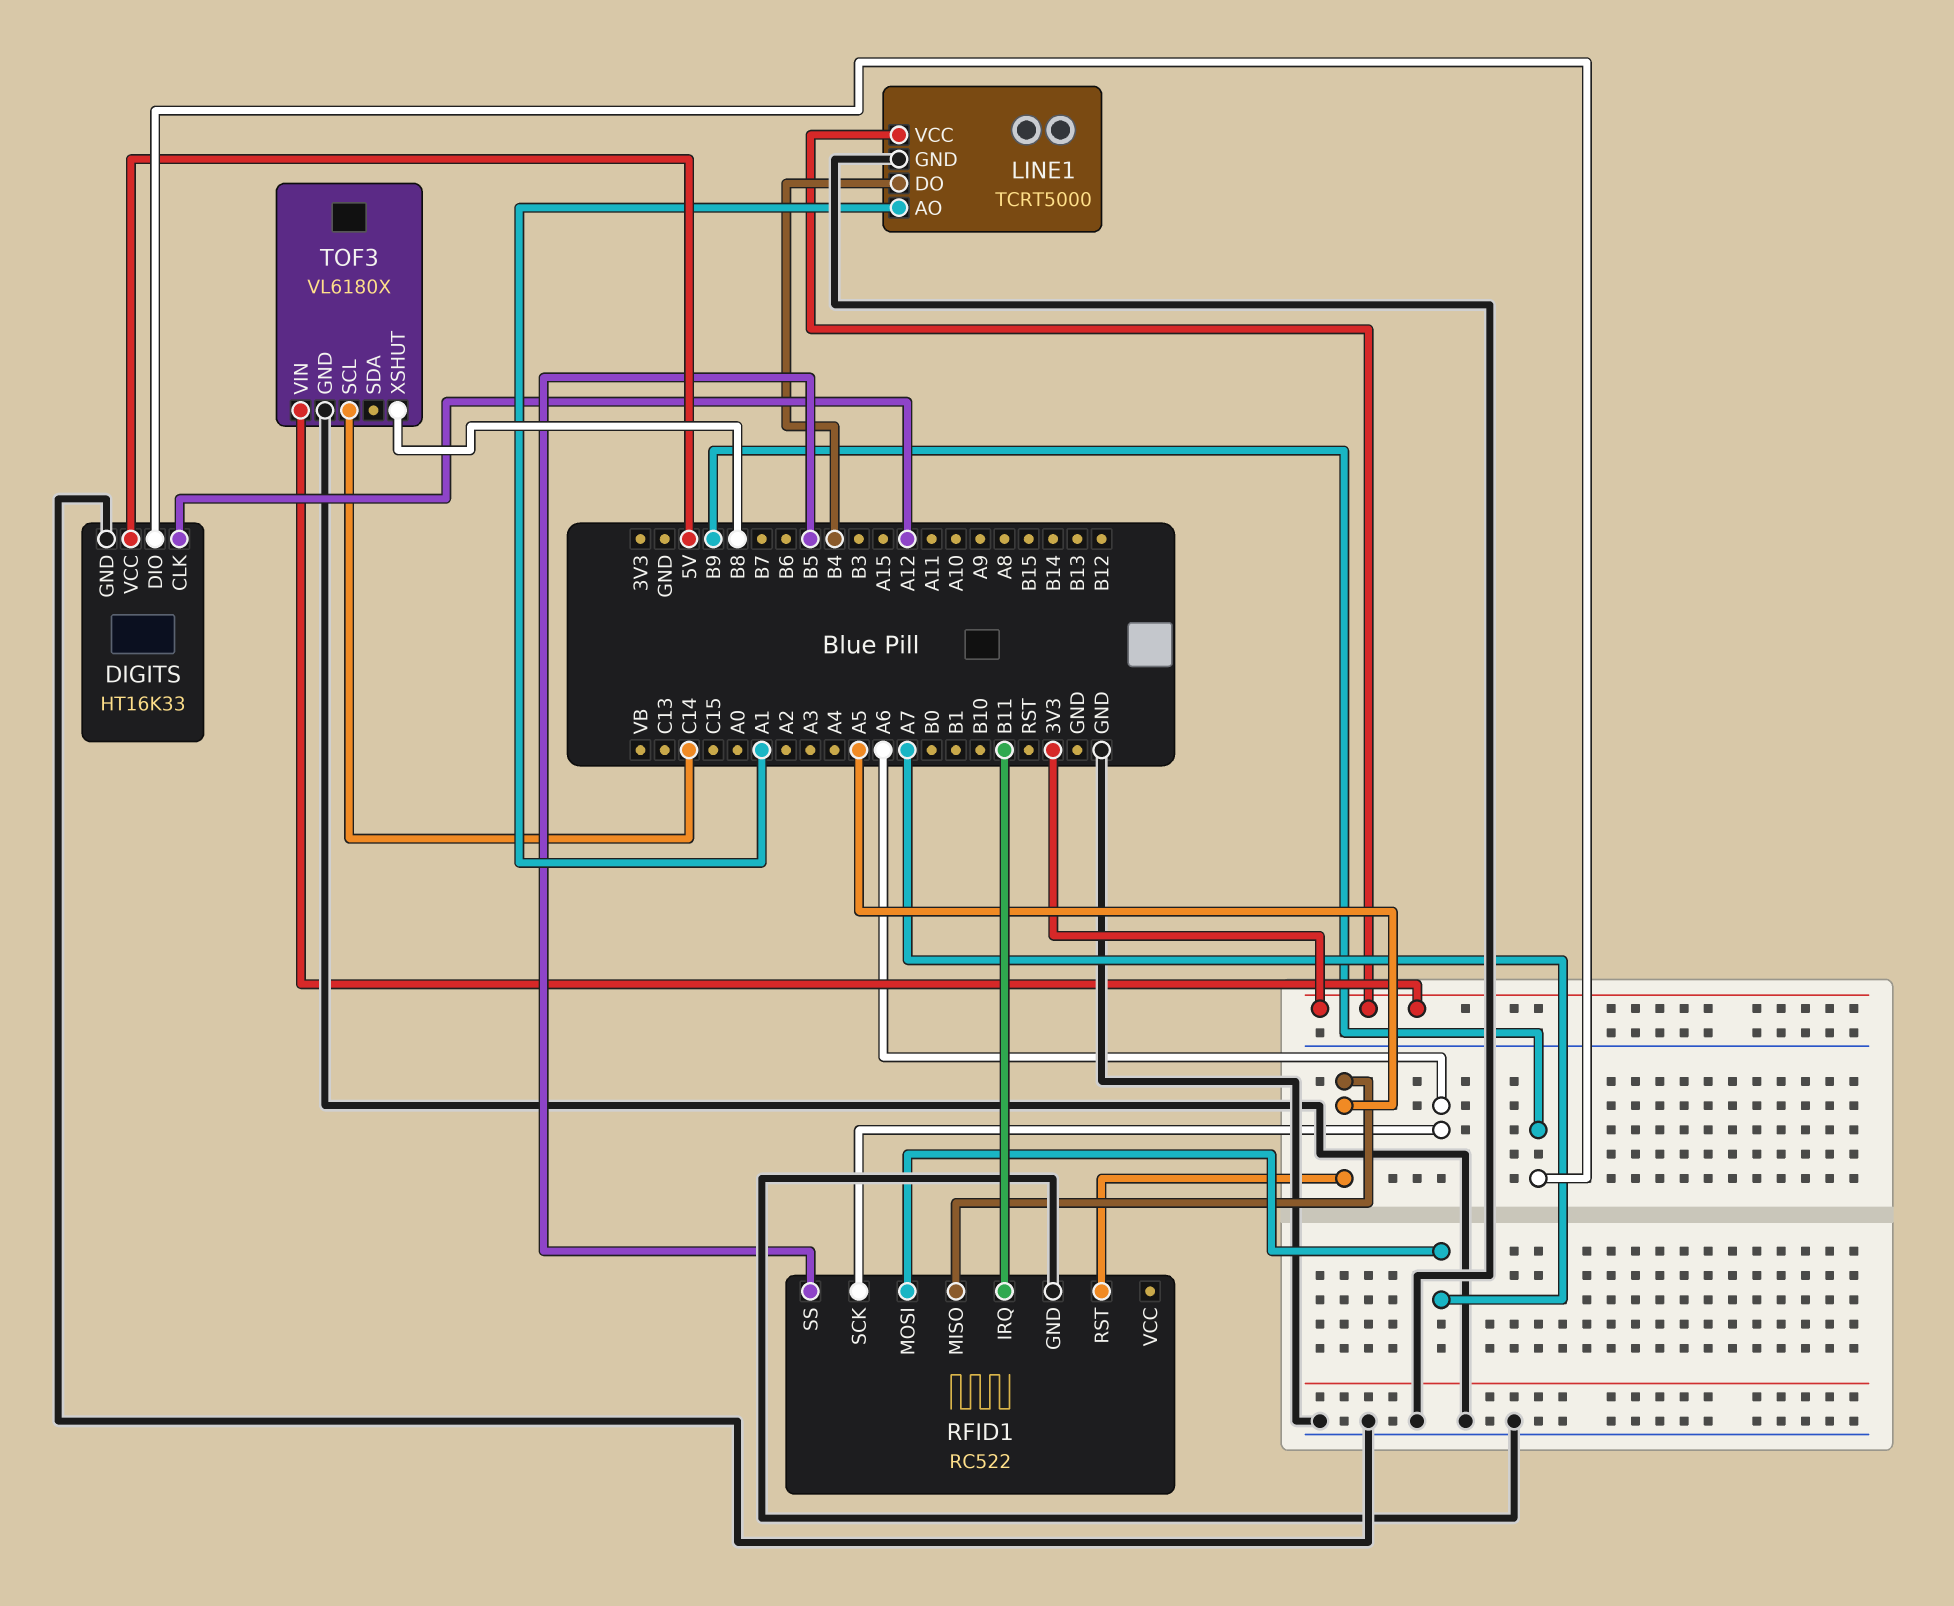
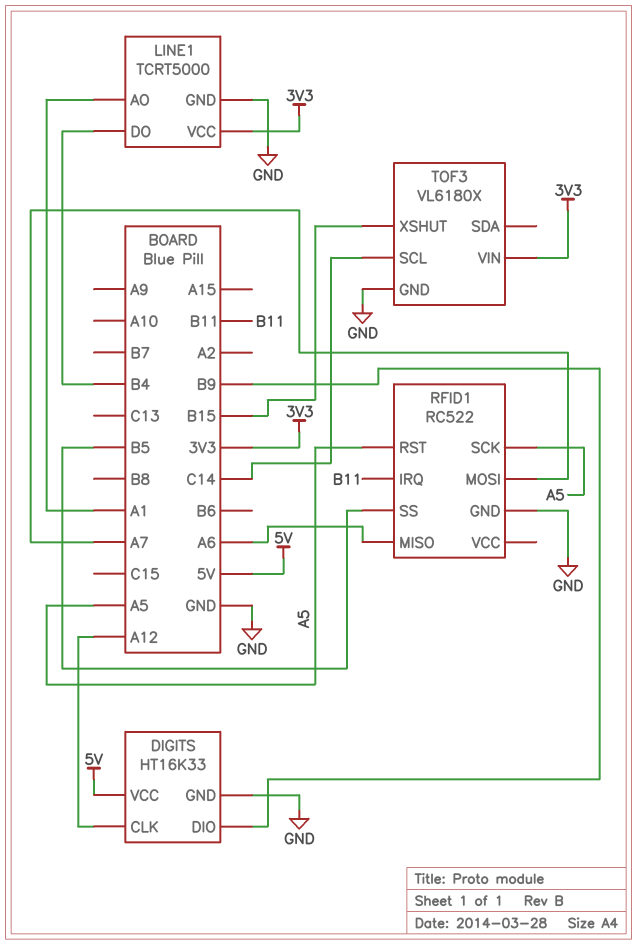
RFID1 pin MISO: A5 -> A6
RFID1 pin SCK: A6 -> A5
TOF3 pin XSHUT: B8 -> B15

